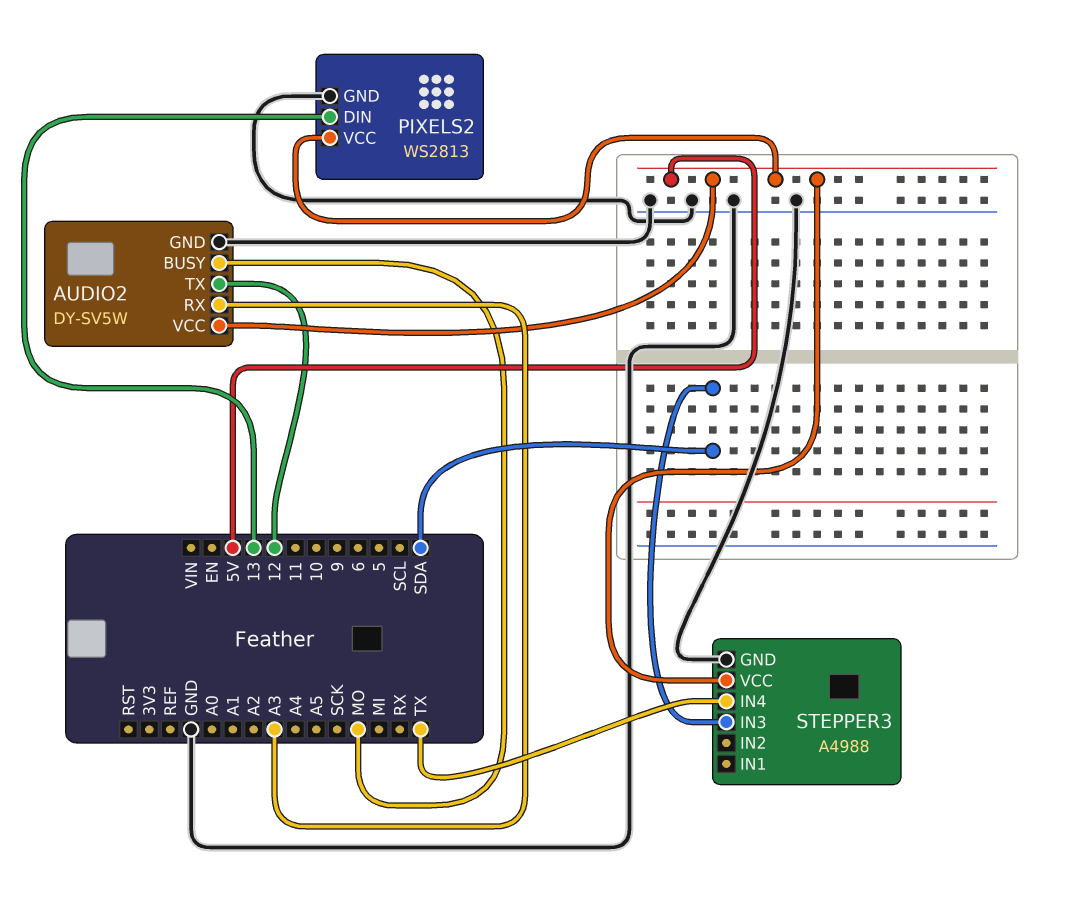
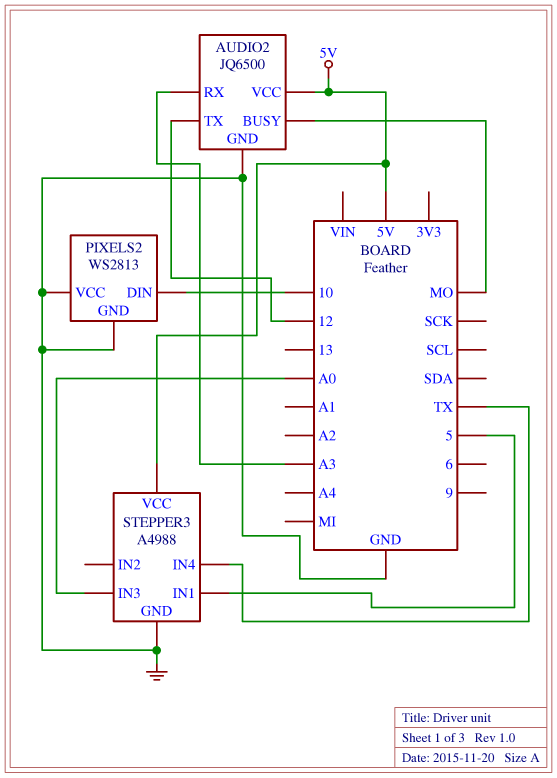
AUDIO2: DY-SV5W -> JQ6500
PIXELS2 pin DIN: 13 -> 10
PIXELS2 pin VCC: 5V -> GND
STEPPER3 pin IN1: none -> 5
STEPPER3 pin IN3: SDA -> A0

